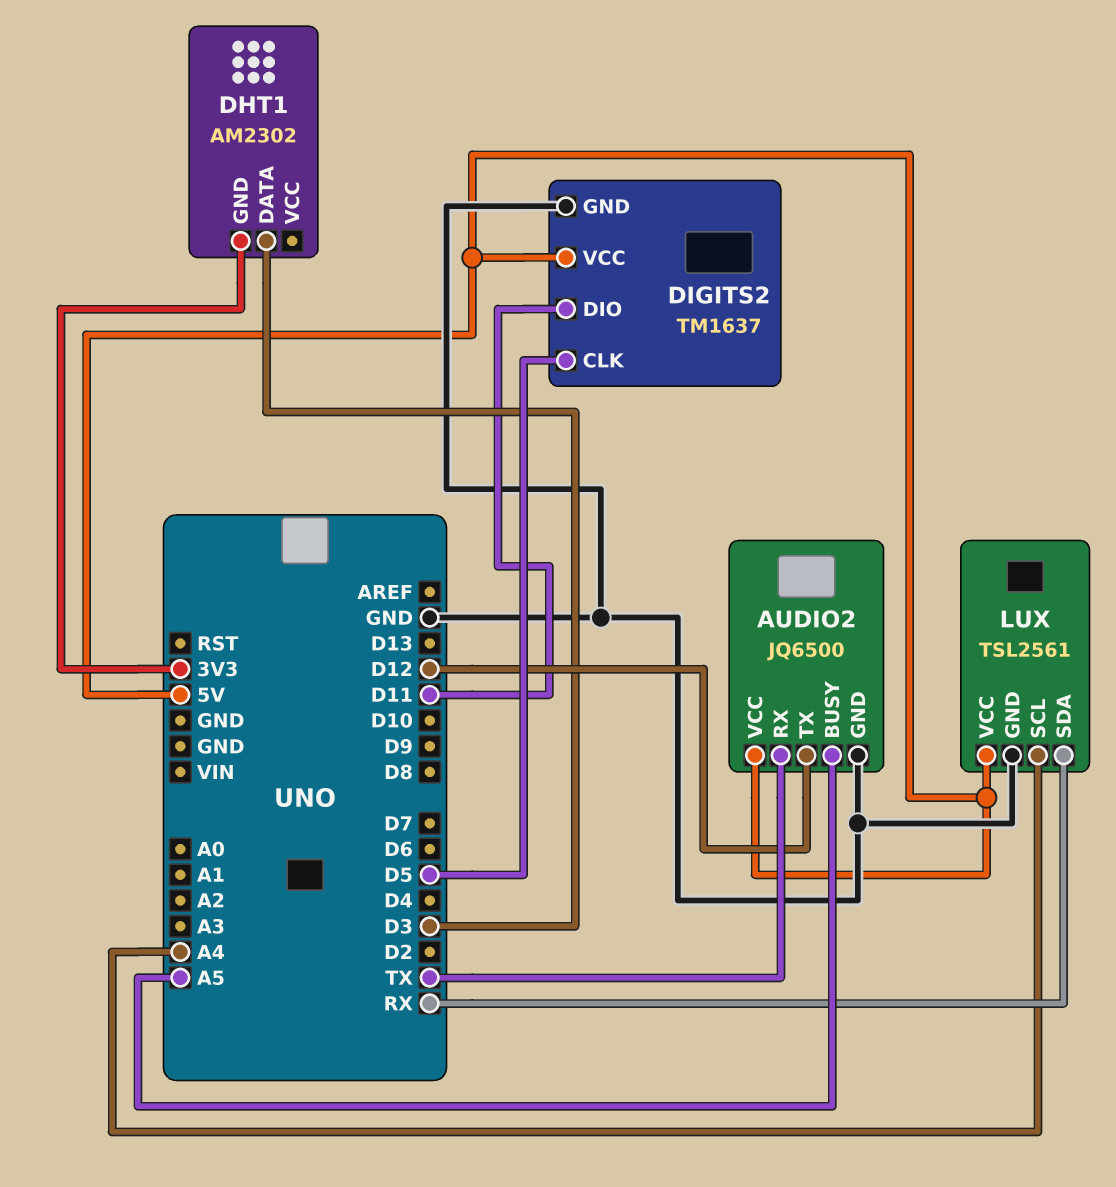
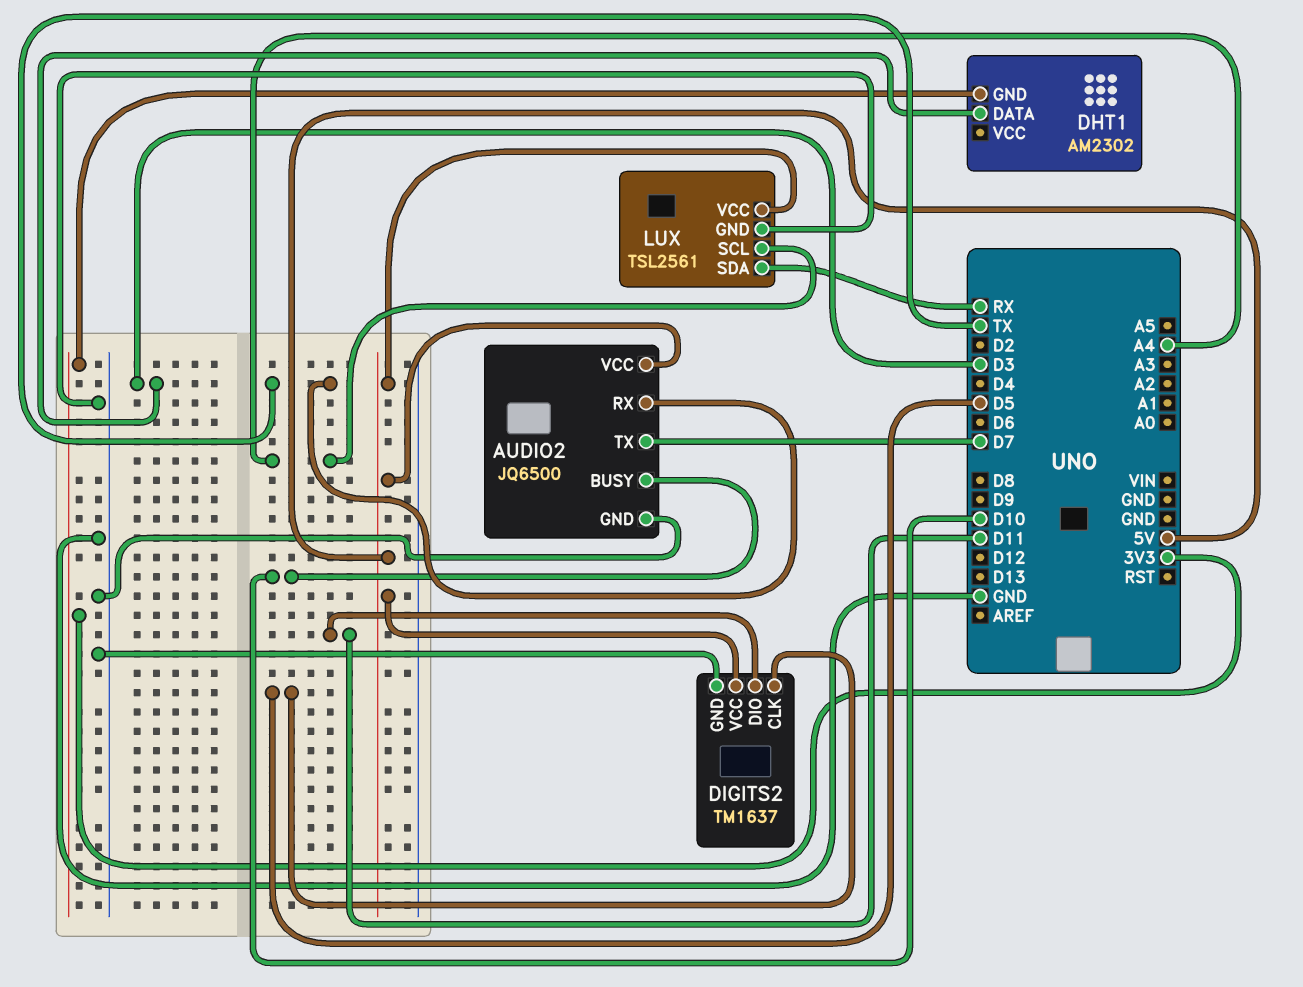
AUDIO2 pin BUSY: A5 -> D10
AUDIO2 pin TX: D12 -> D7

